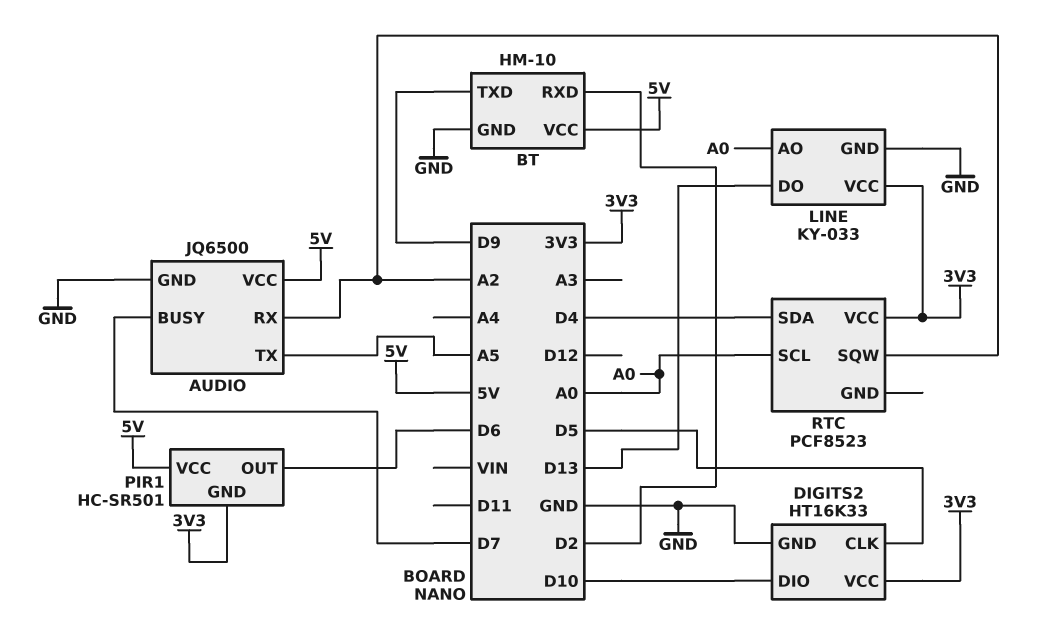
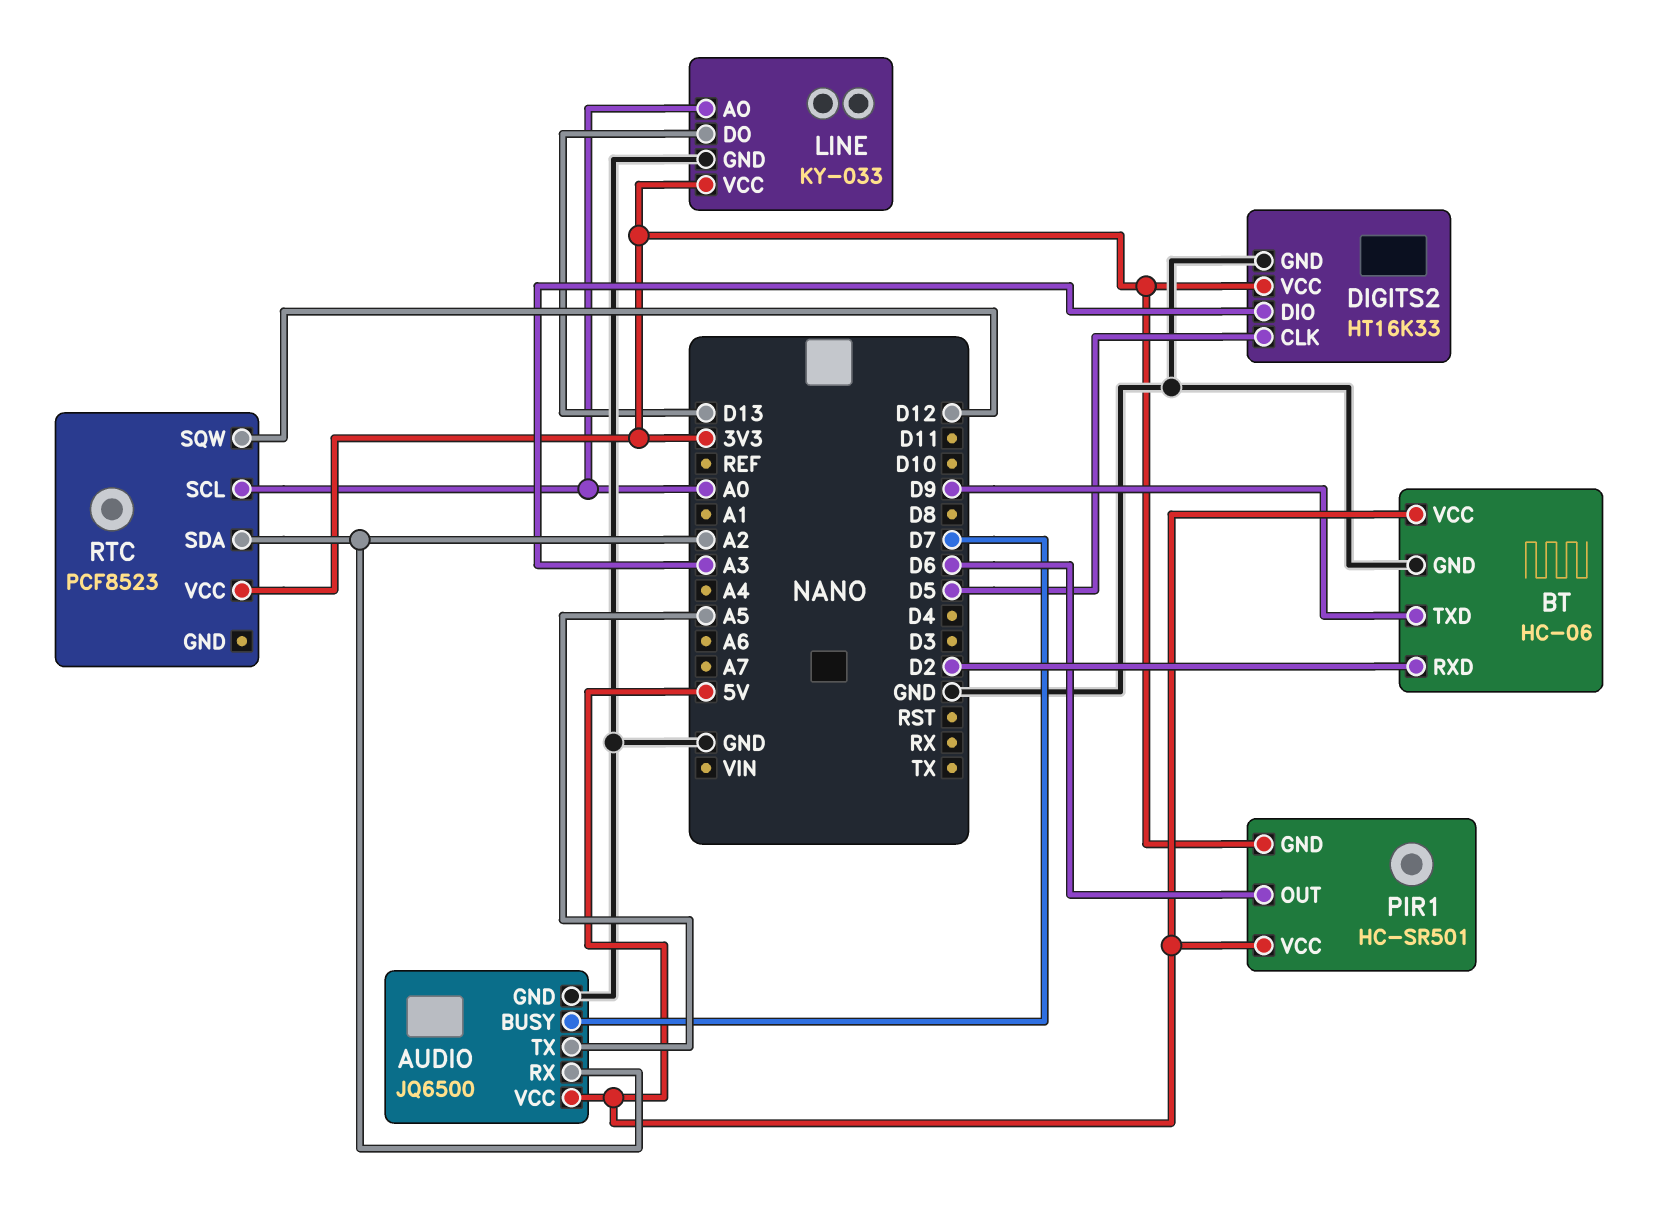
BT: HM-10 -> HC-06
DIGITS2 pin DIO: D10 -> A3
RTC pin SDA: D4 -> A2
RTC pin SQW: A2 -> D12

